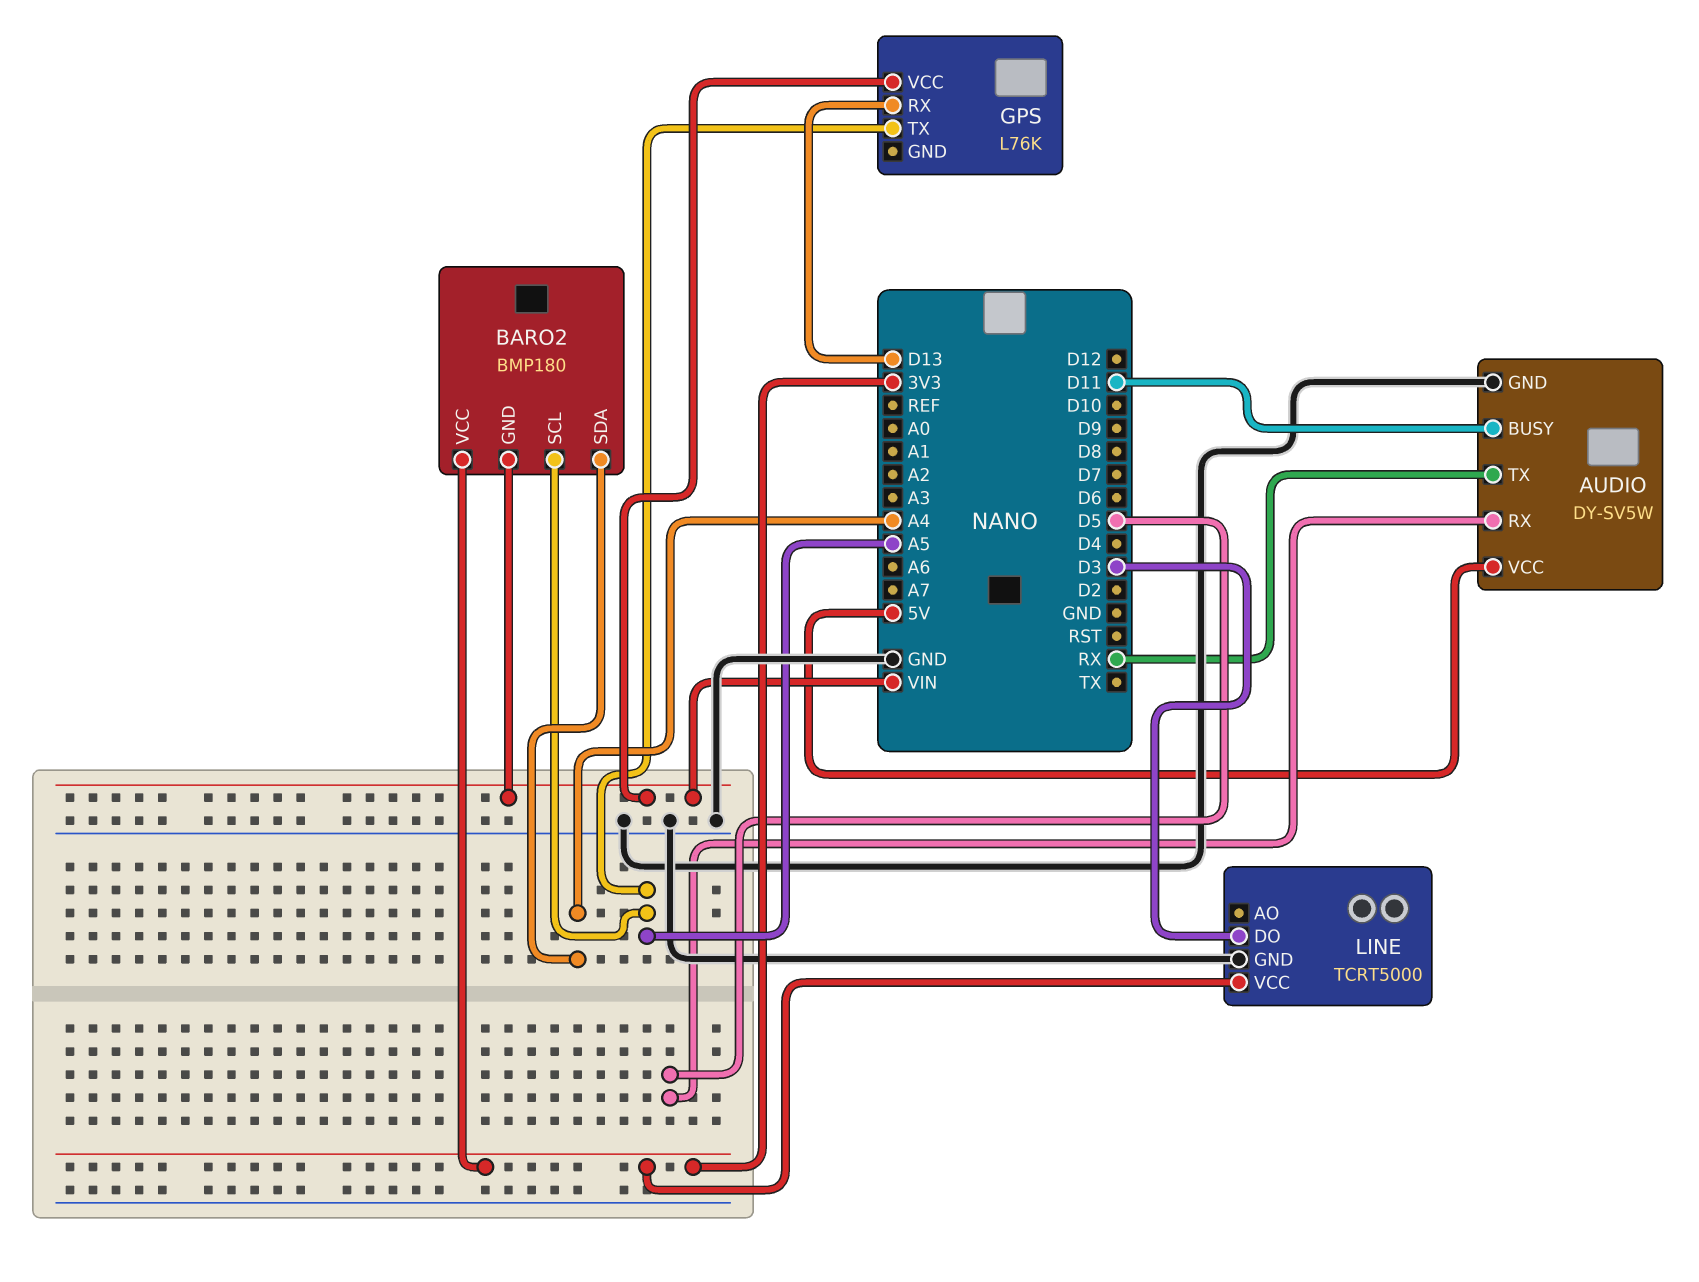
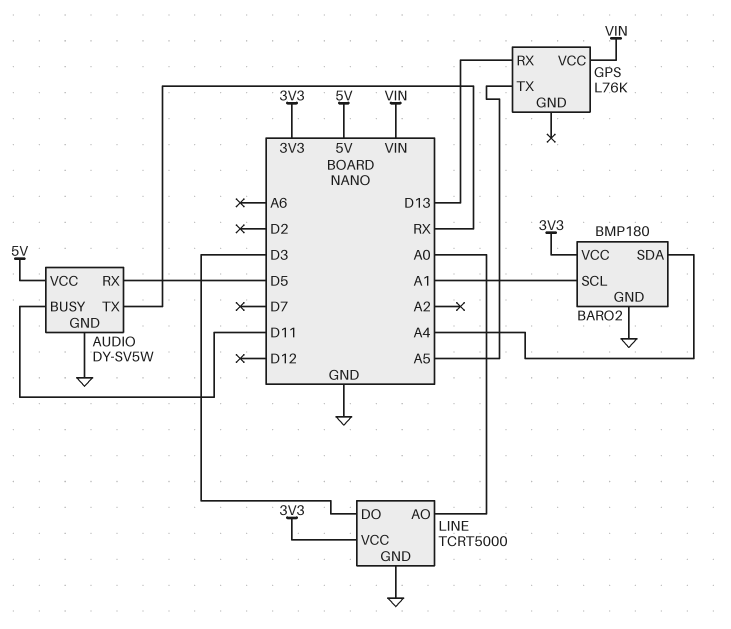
BARO2 pin GND: VIN -> GND
BARO2 pin SCL: A5 -> A1
LINE pin AO: none -> A0

